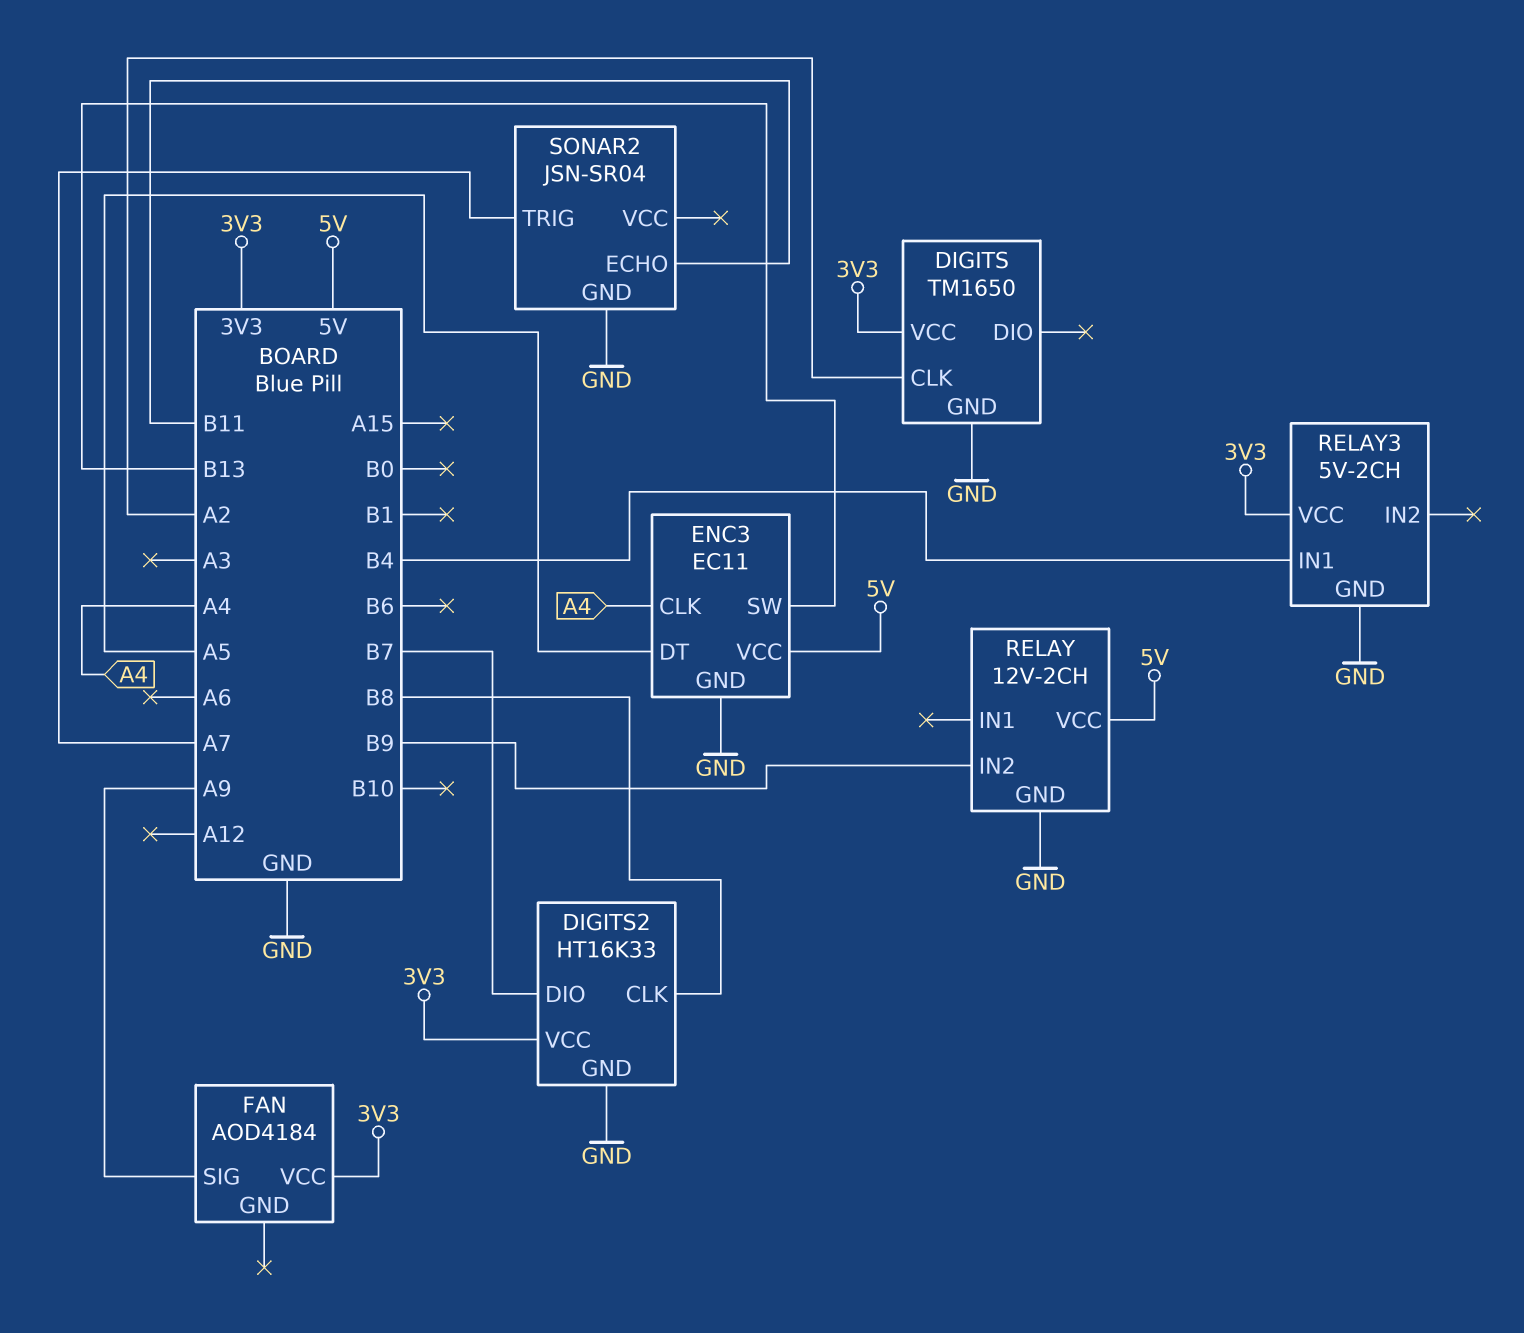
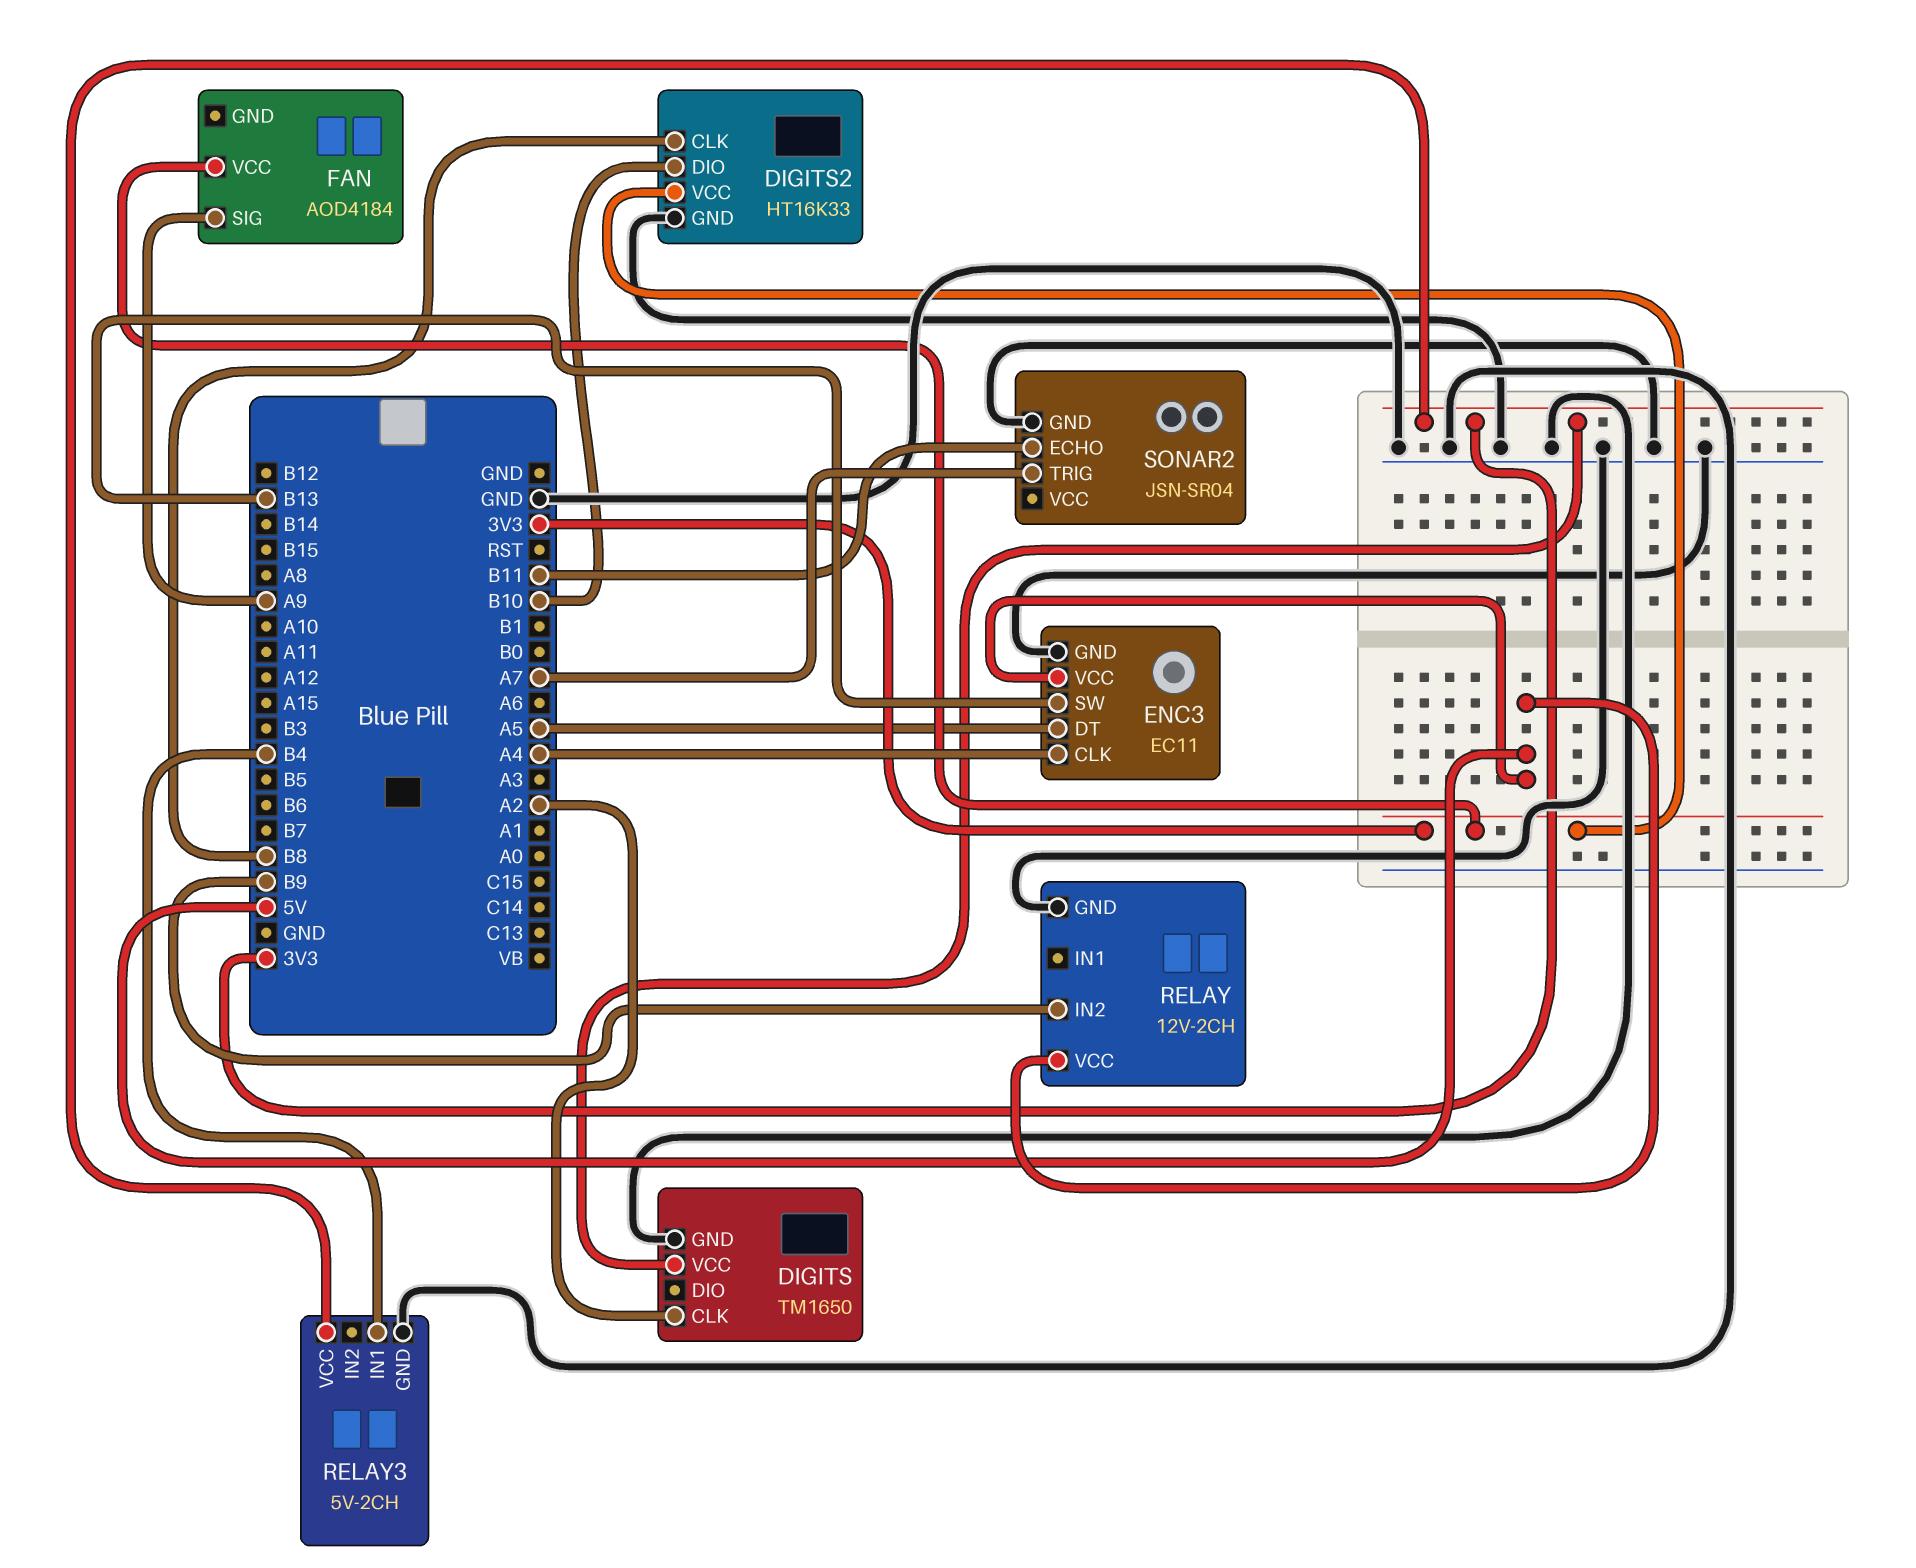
DIGITS2 pin DIO: B7 -> B10

